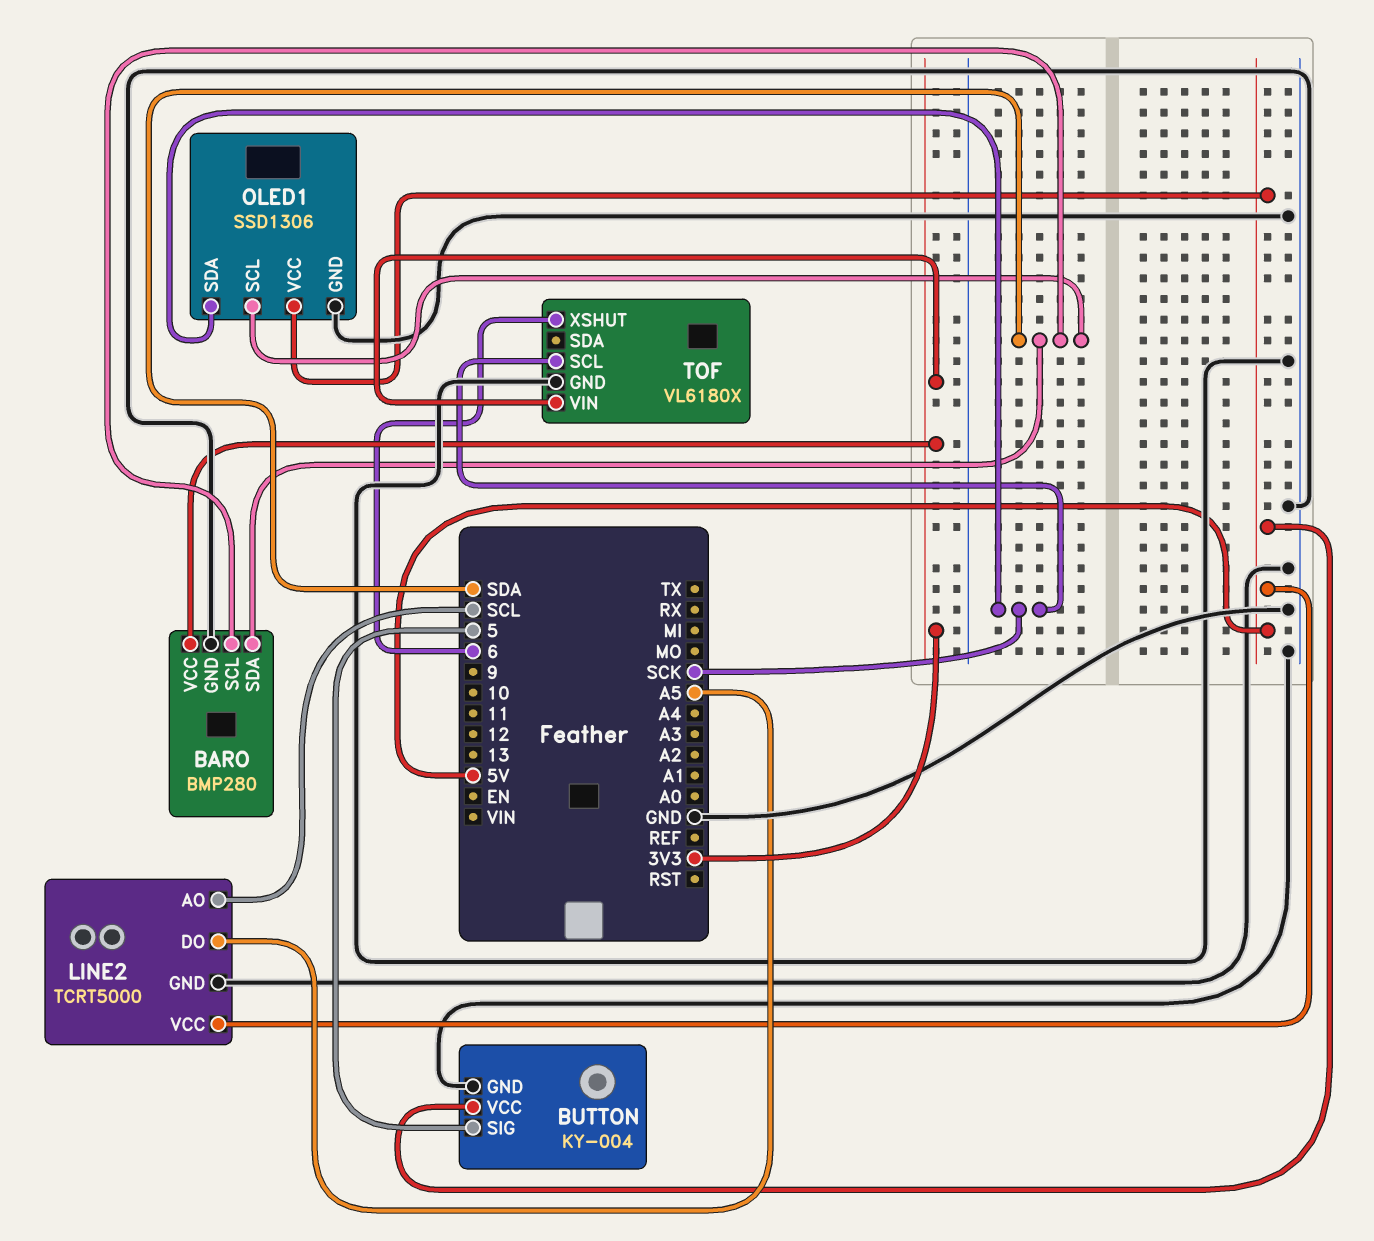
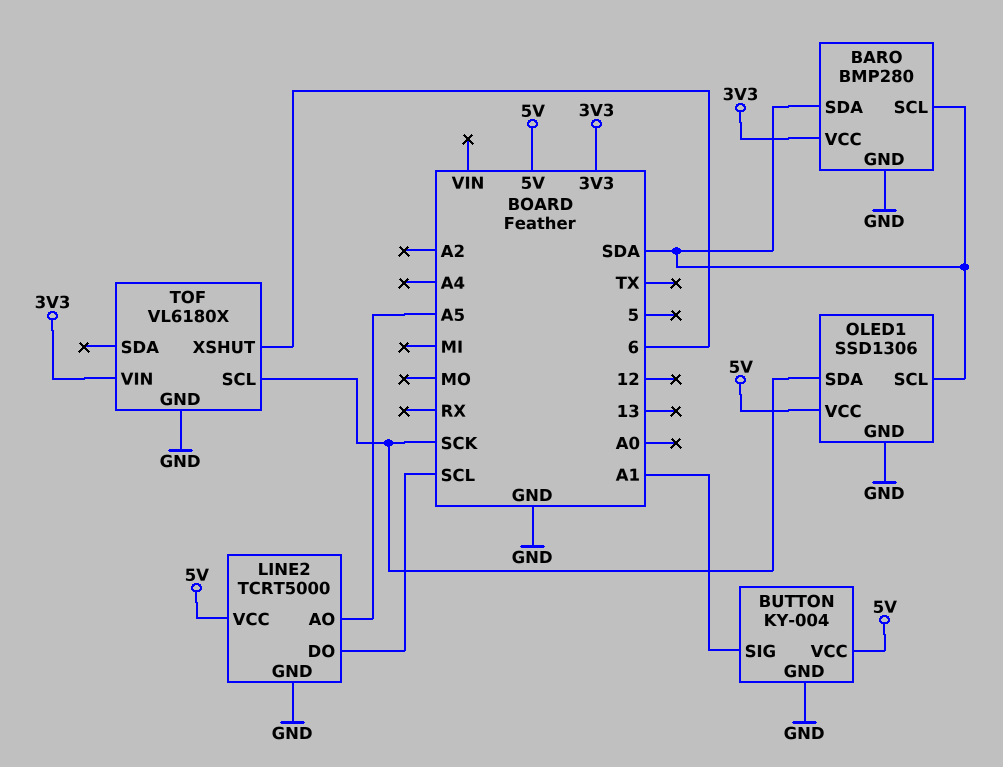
BUTTON pin SIG: 5 -> A1
LINE2 pin AO: SCL -> A5
LINE2 pin DO: A5 -> SCL

